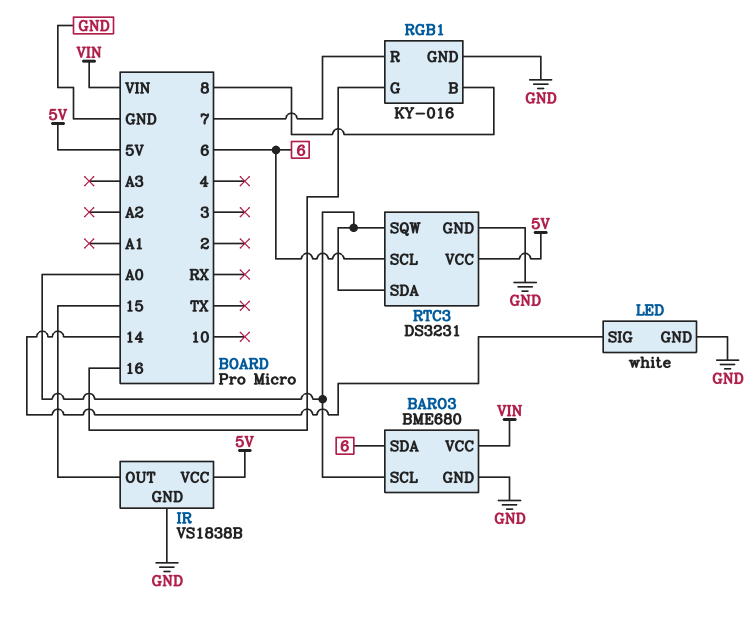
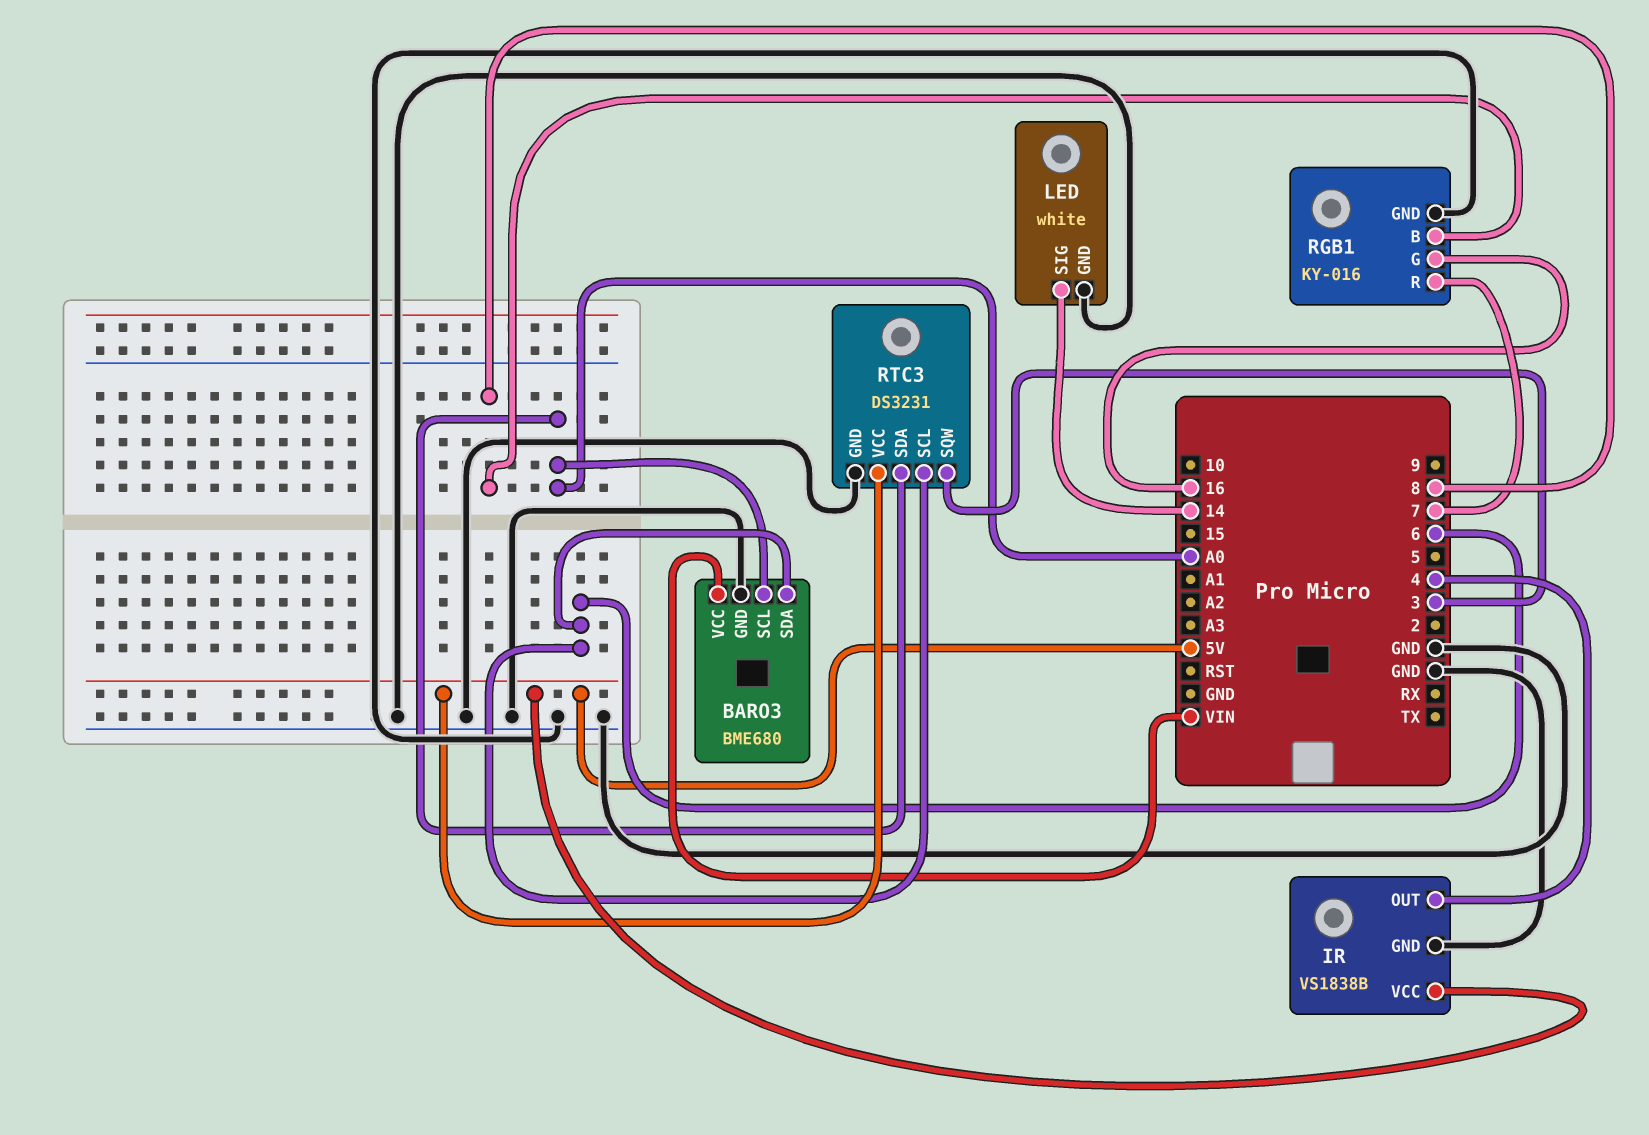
IR pin OUT: 15 -> 4
RTC3 pin SQW: A0 -> 3

